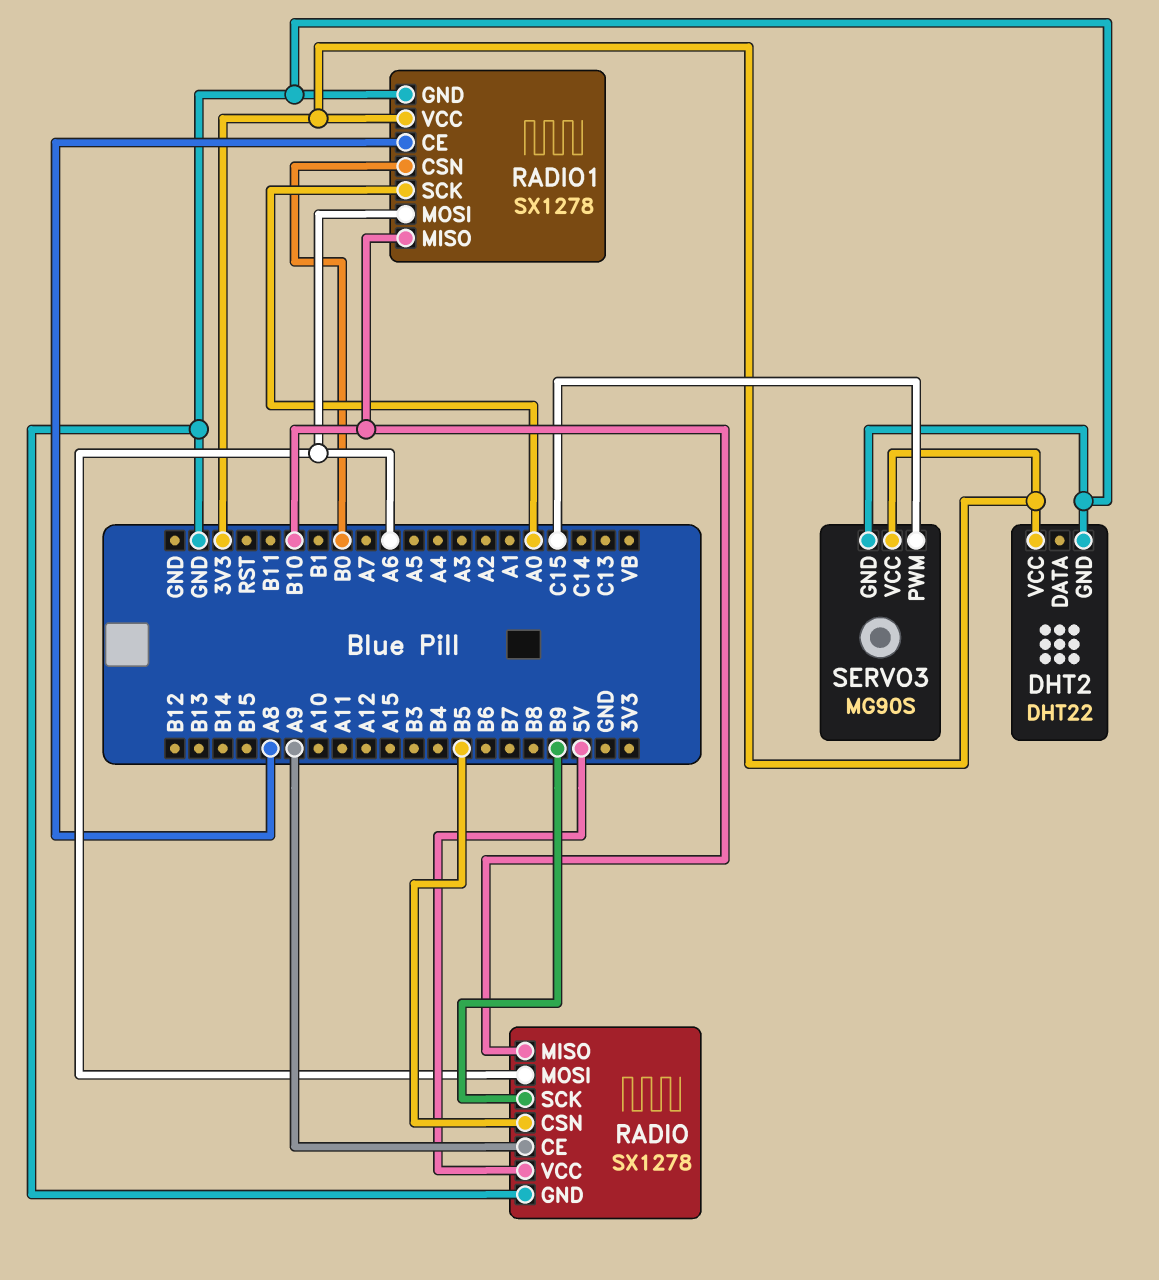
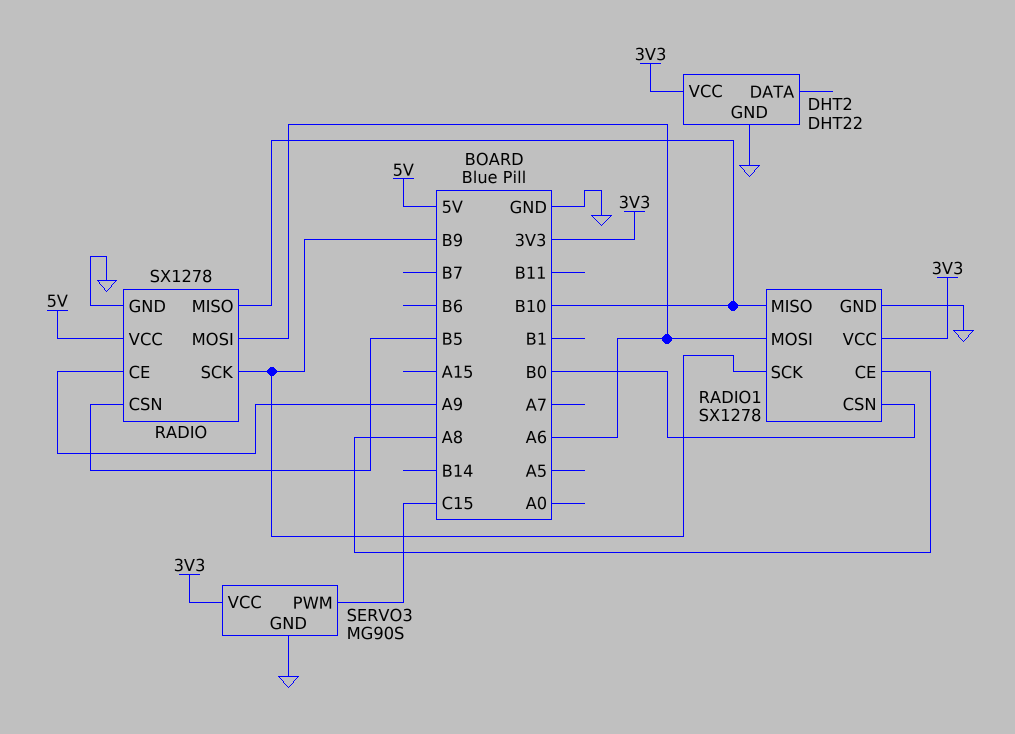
RADIO1 pin SCK: A0 -> B9

